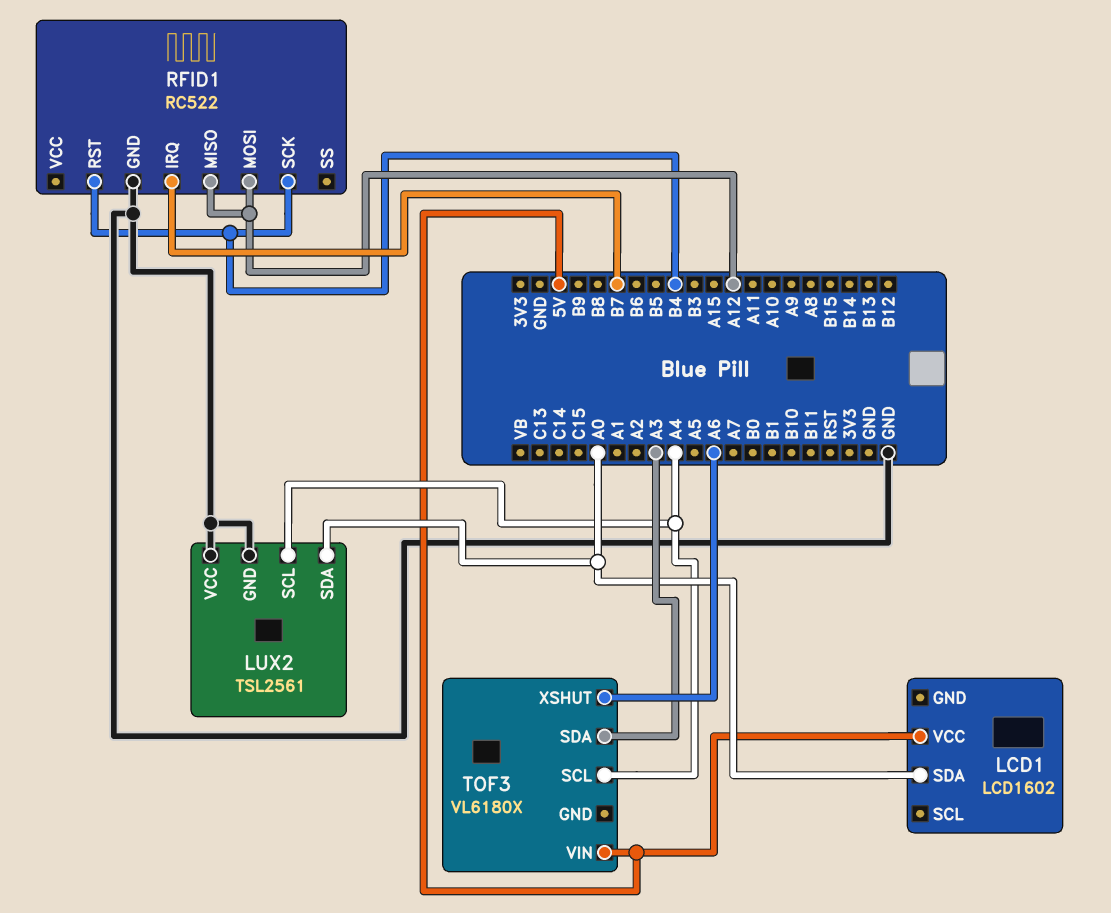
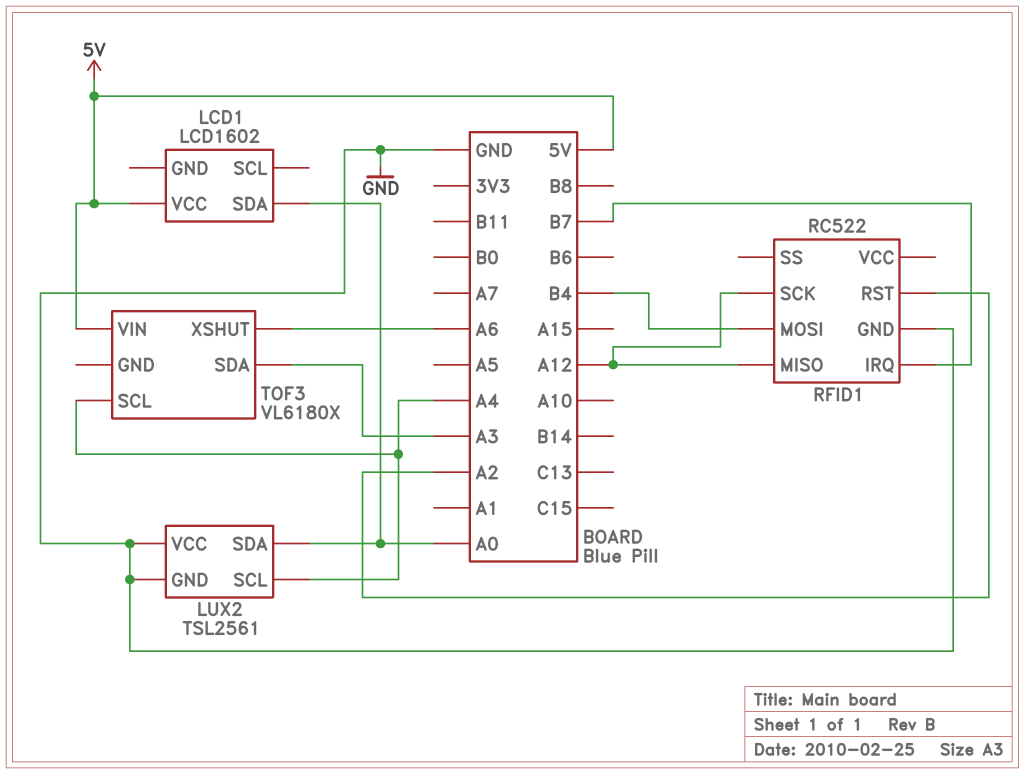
RFID1 pin MOSI: A12 -> B4
RFID1 pin RST: B4 -> A2
RFID1 pin SCK: B4 -> A12

